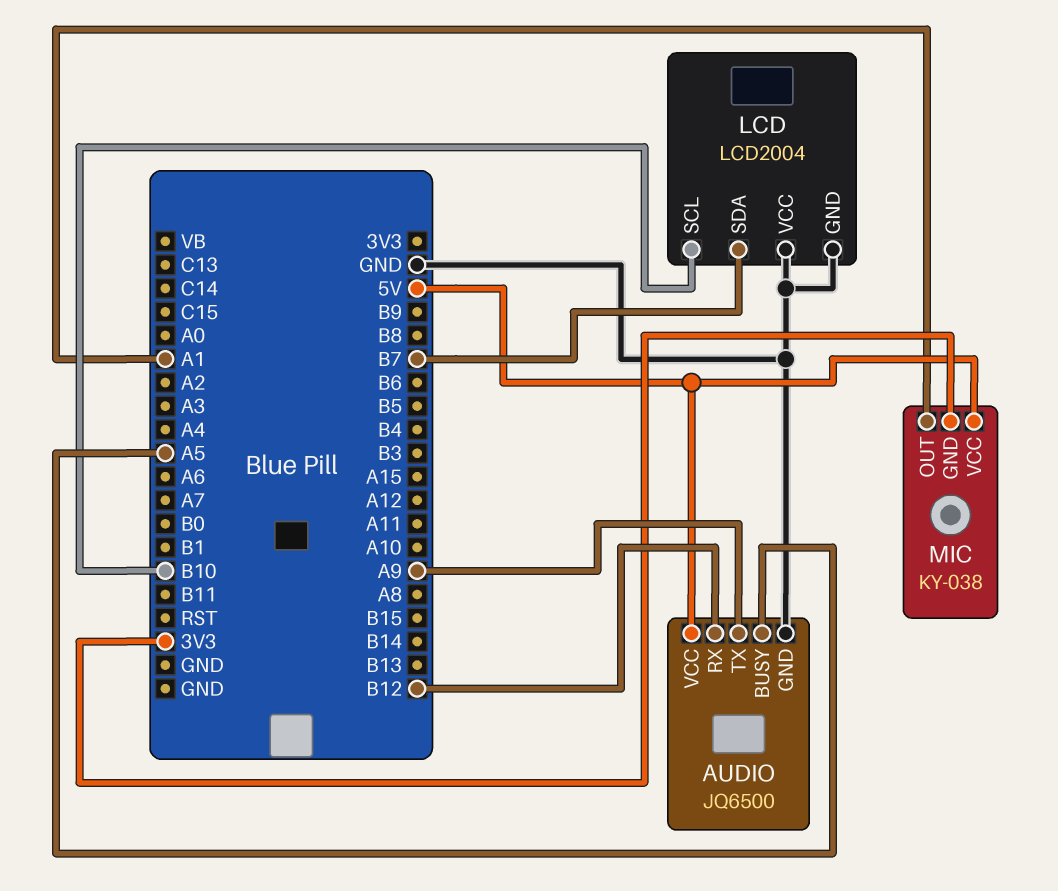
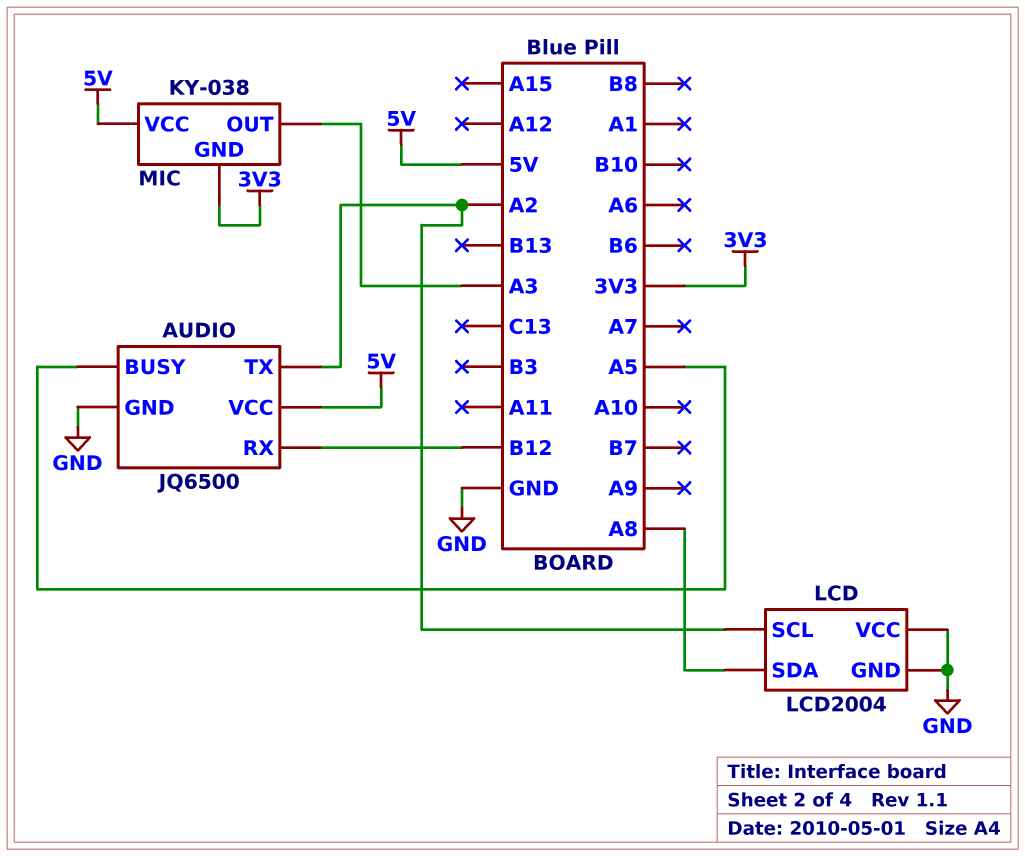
AUDIO pin TX: A9 -> A2
LCD pin SCL: B10 -> A2
LCD pin SDA: B7 -> A8
MIC pin OUT: A1 -> A3

